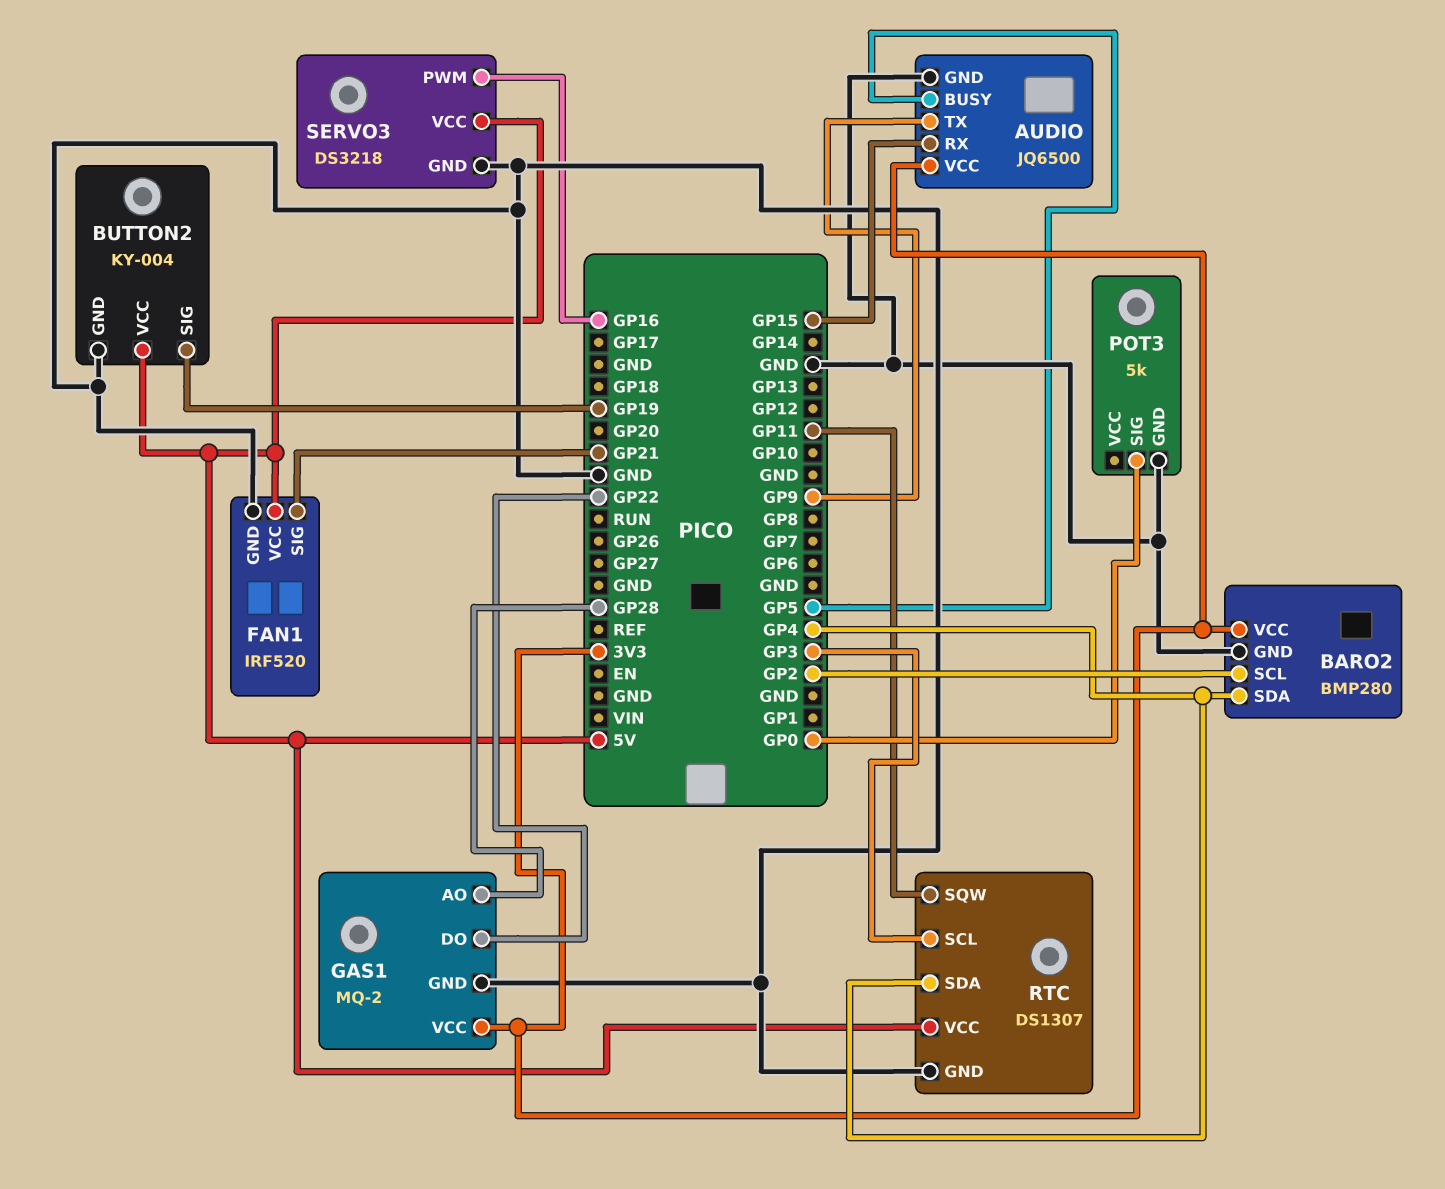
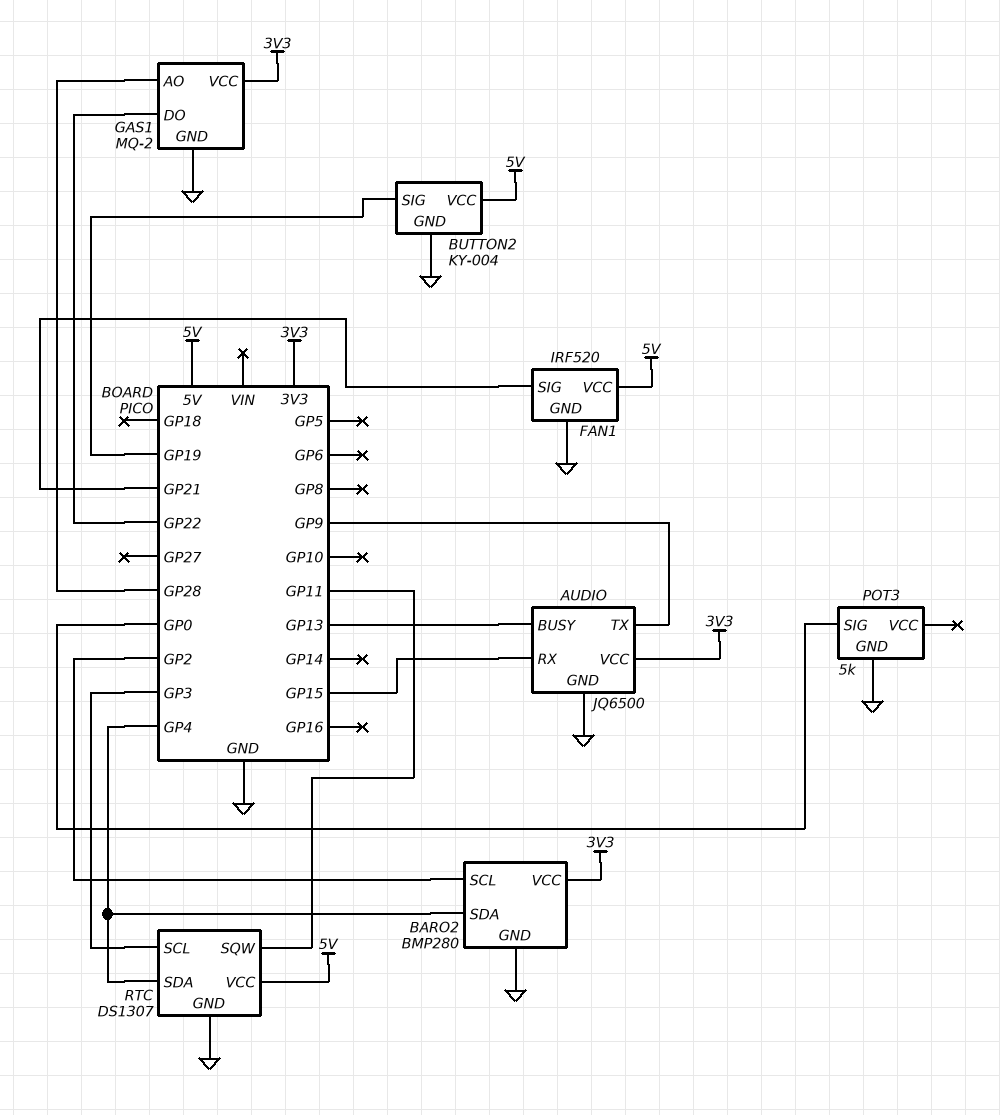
AUDIO pin BUSY: GP5 -> GP13
SERVO3: DS3218 -> none
SERVO3 pin GND: GND -> none
SERVO3 pin PWM: GP16 -> none
SERVO3 pin VCC: 5V -> none

